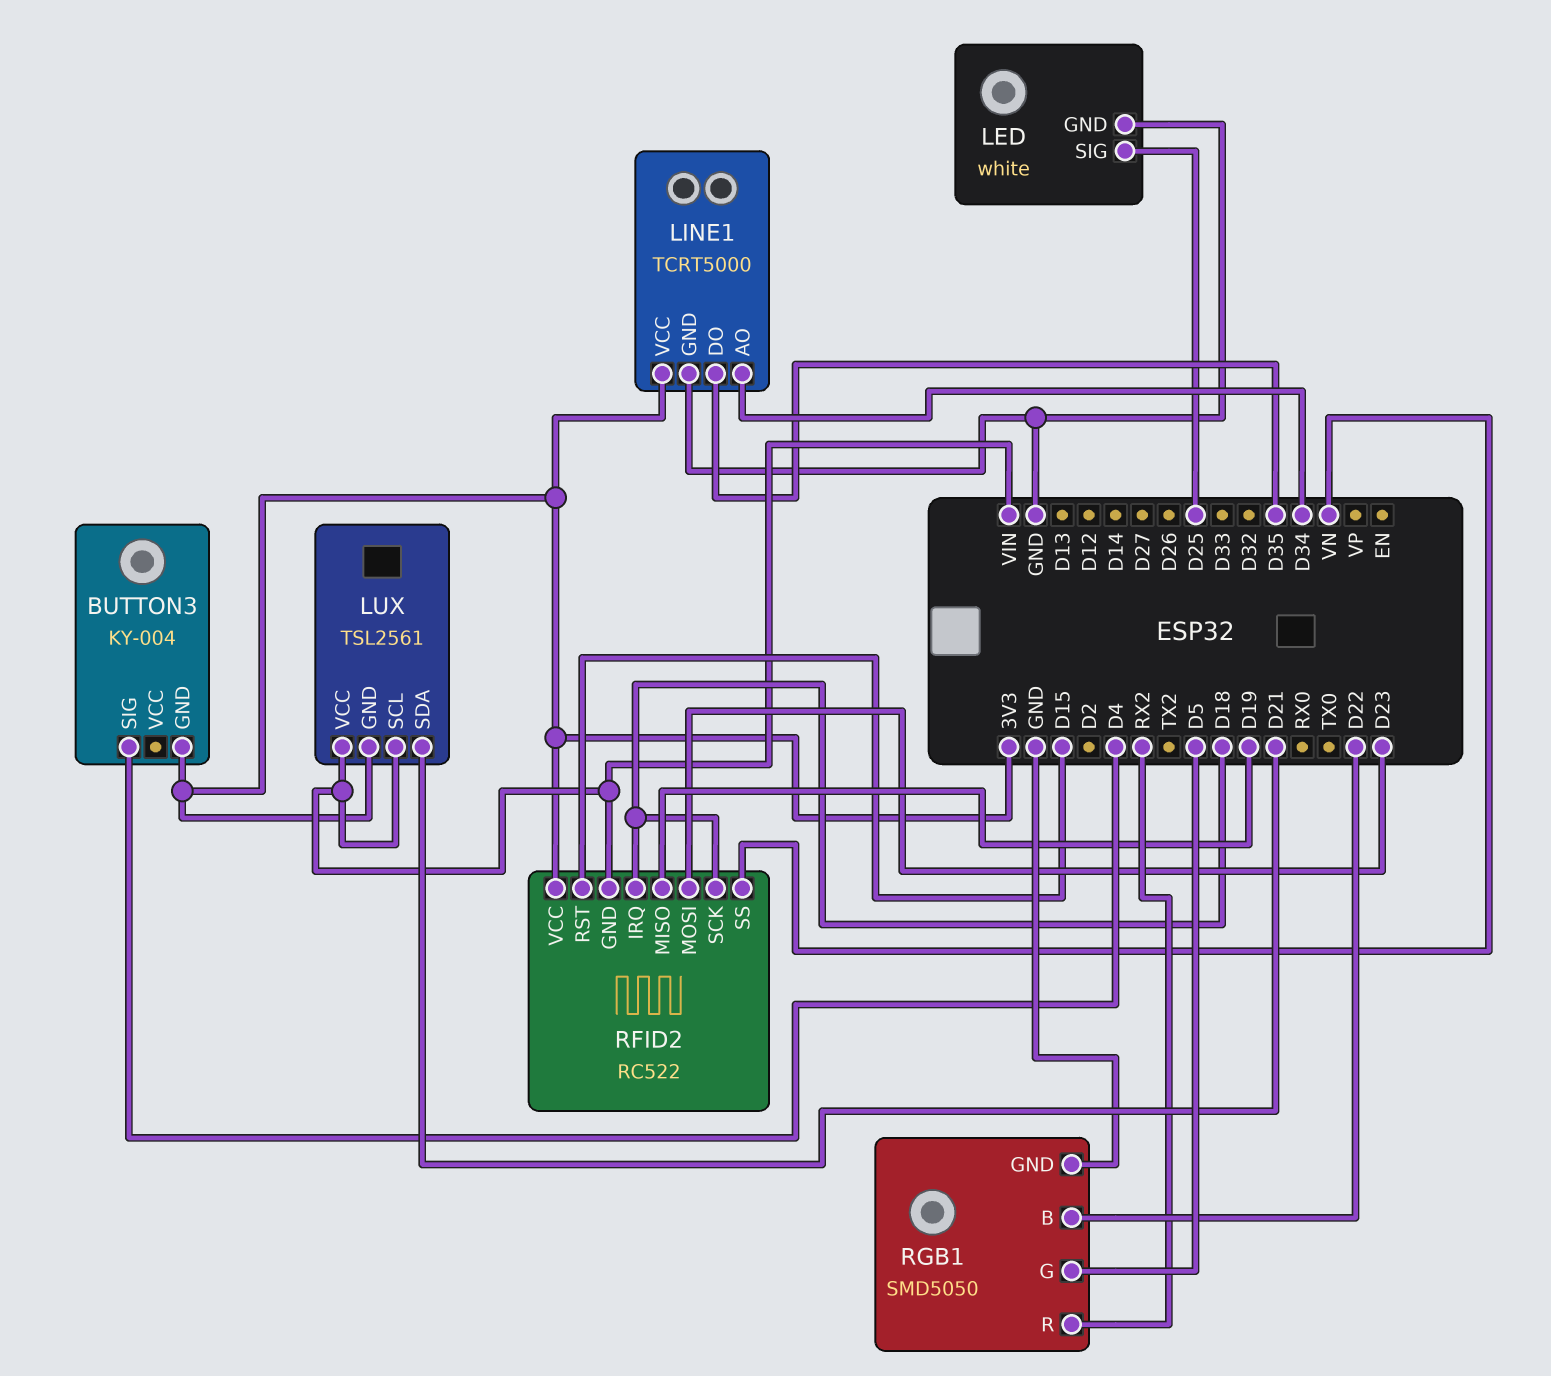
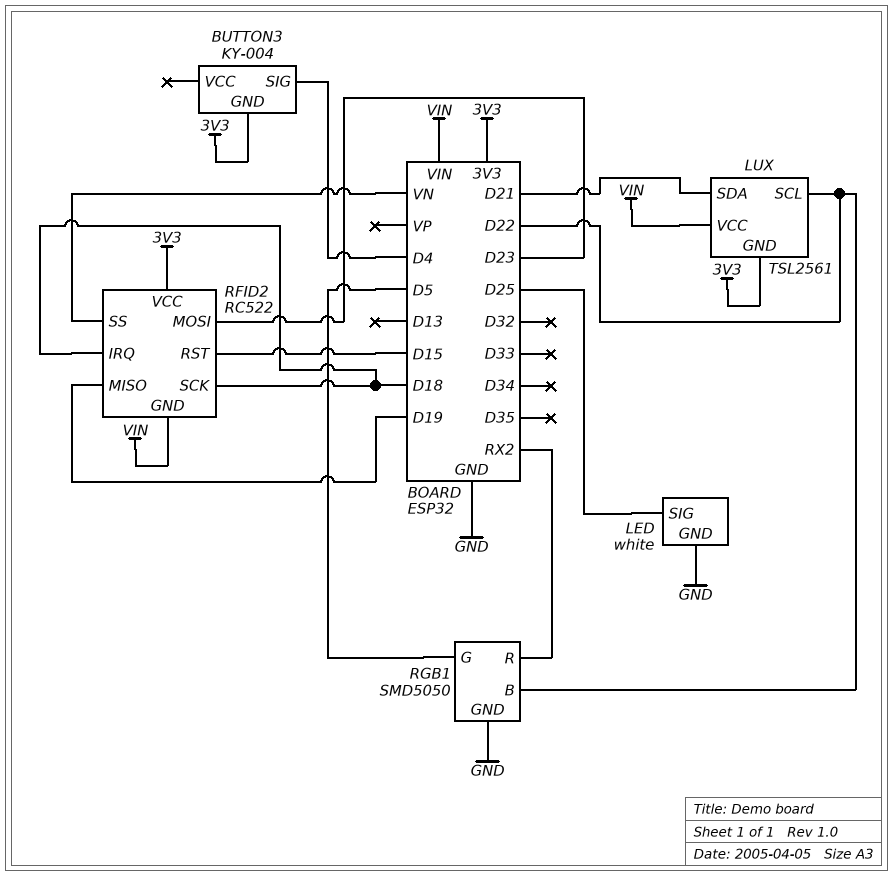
LINE1: TCRT5000 -> none
LINE1 pin AO: D34 -> none
LINE1 pin DO: D35 -> none
LINE1 pin GND: GND -> none
LINE1 pin VCC: 3V3 -> none
LUX pin SCL: VIN -> D22

